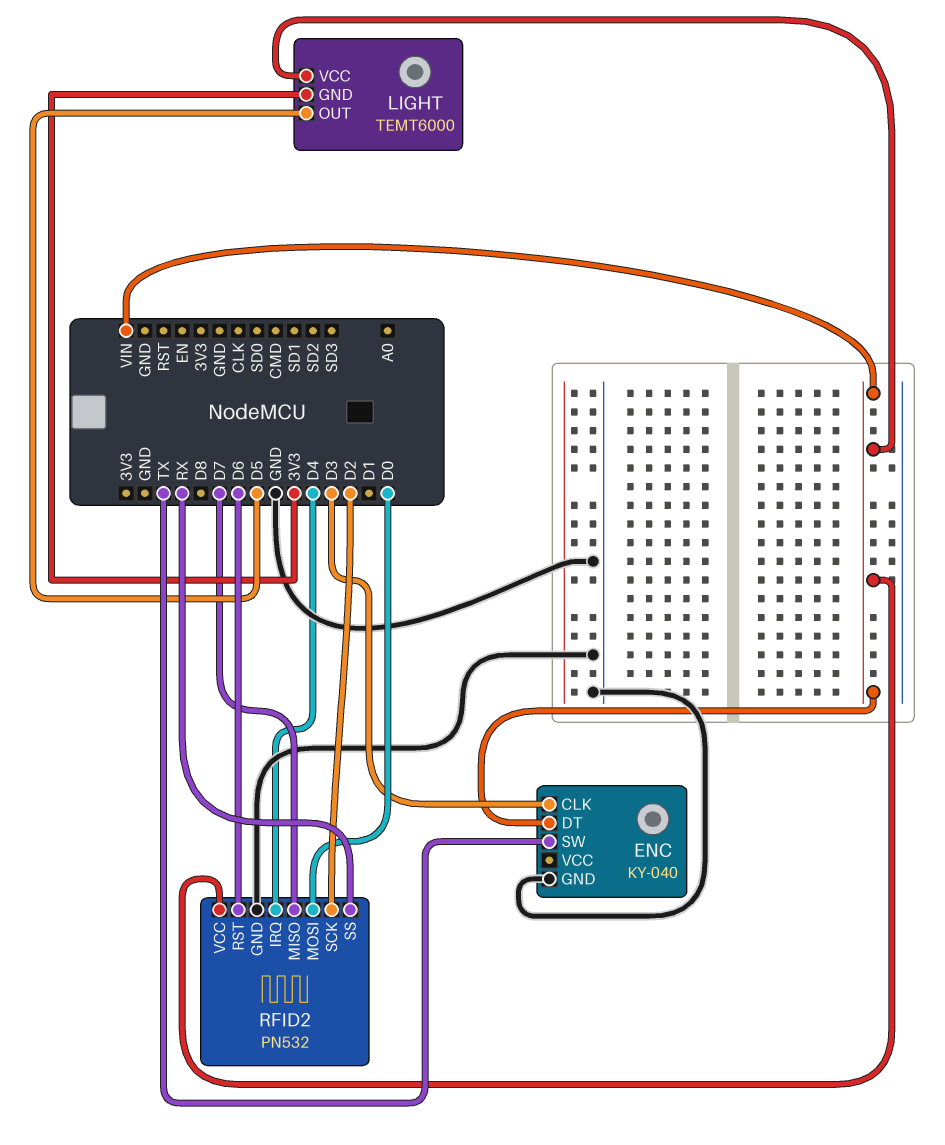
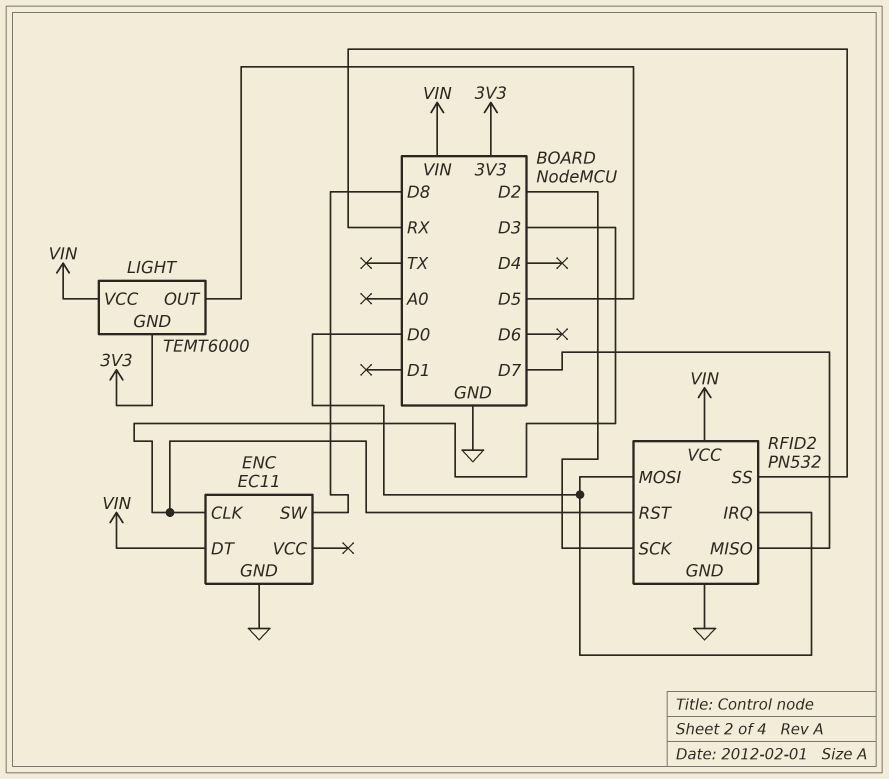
ENC: KY-040 -> EC11
ENC pin SW: TX -> D8
RFID2 pin IRQ: D4 -> D0
RFID2 pin RST: D6 -> D3

